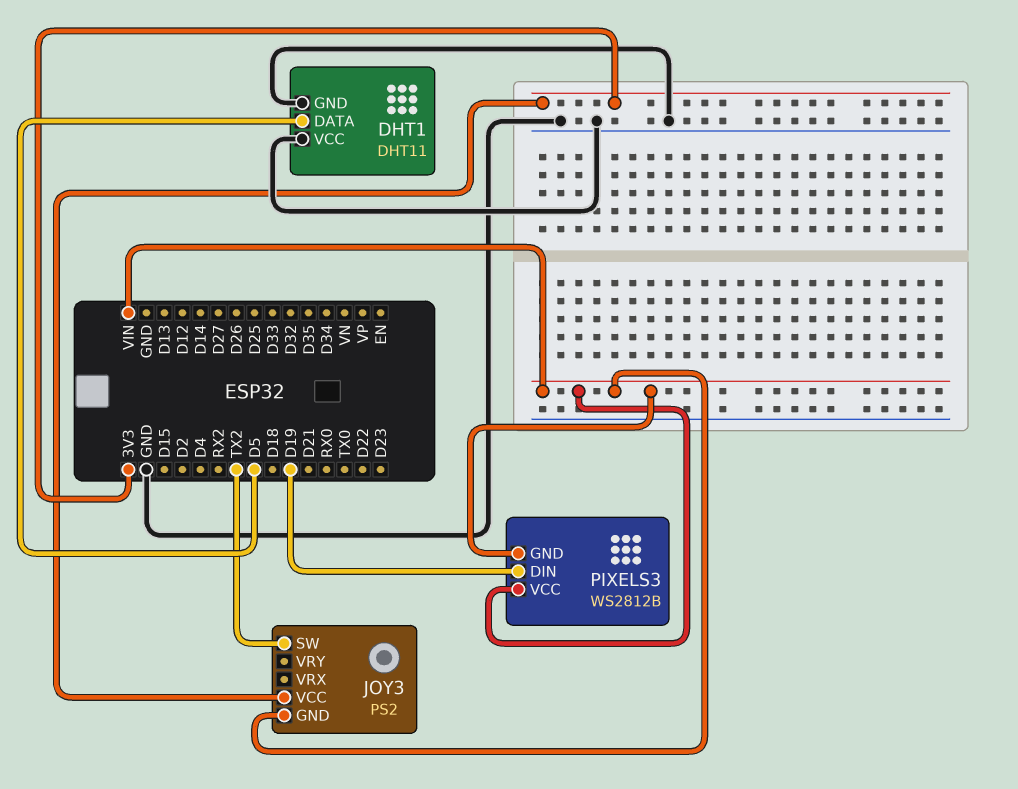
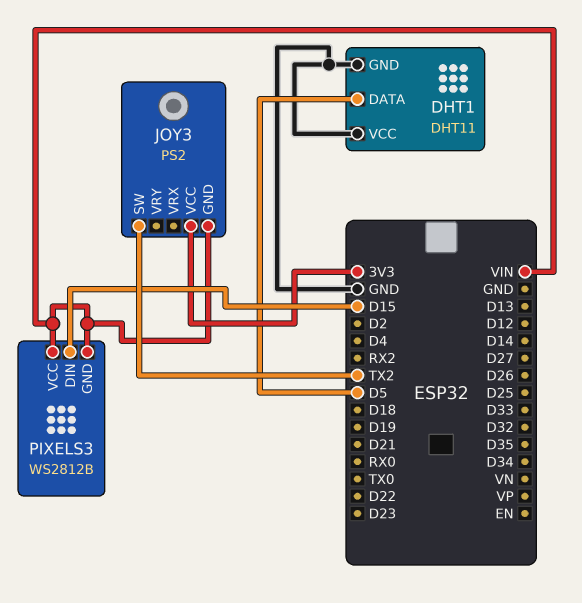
PIXELS3 pin DIN: D19 -> D15

